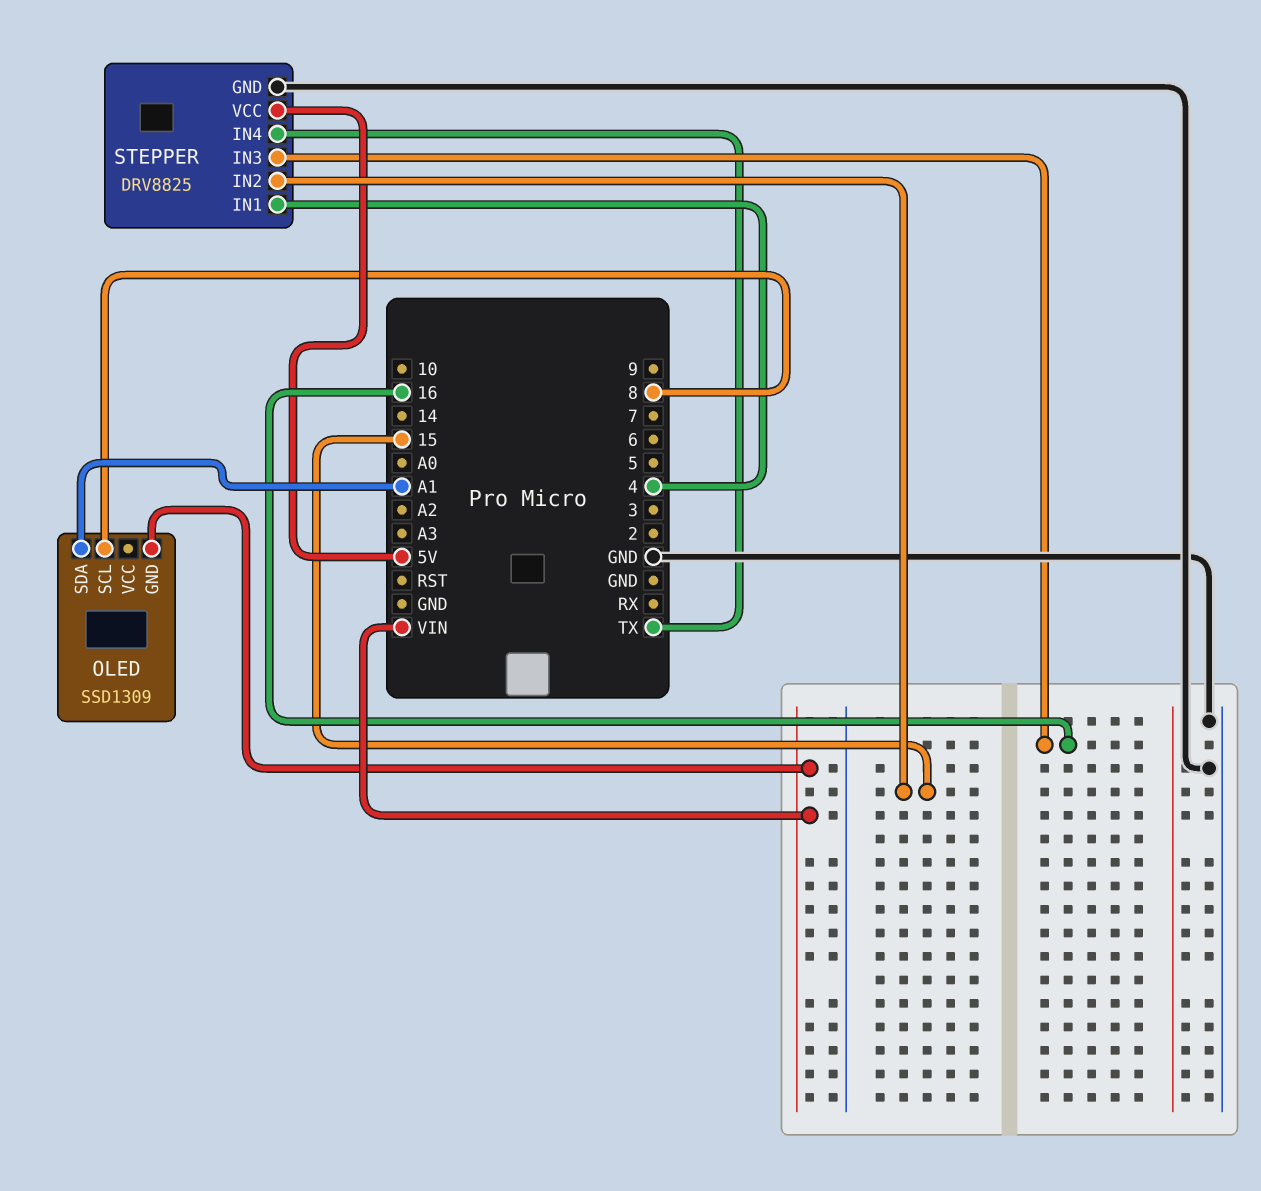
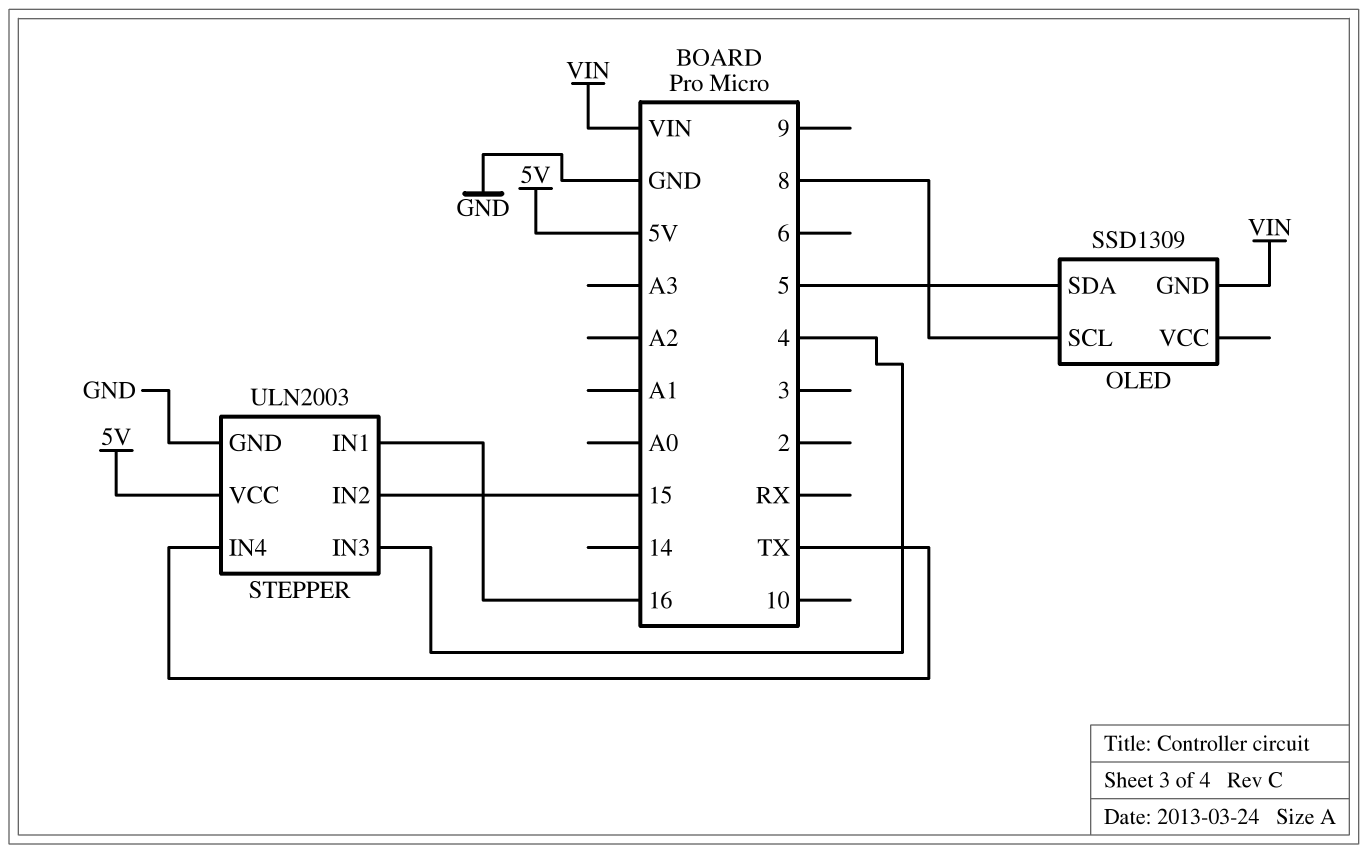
OLED pin SDA: A1 -> 5
STEPPER: DRV8825 -> ULN2003
STEPPER pin IN1: 4 -> 16
STEPPER pin IN3: 16 -> 4

